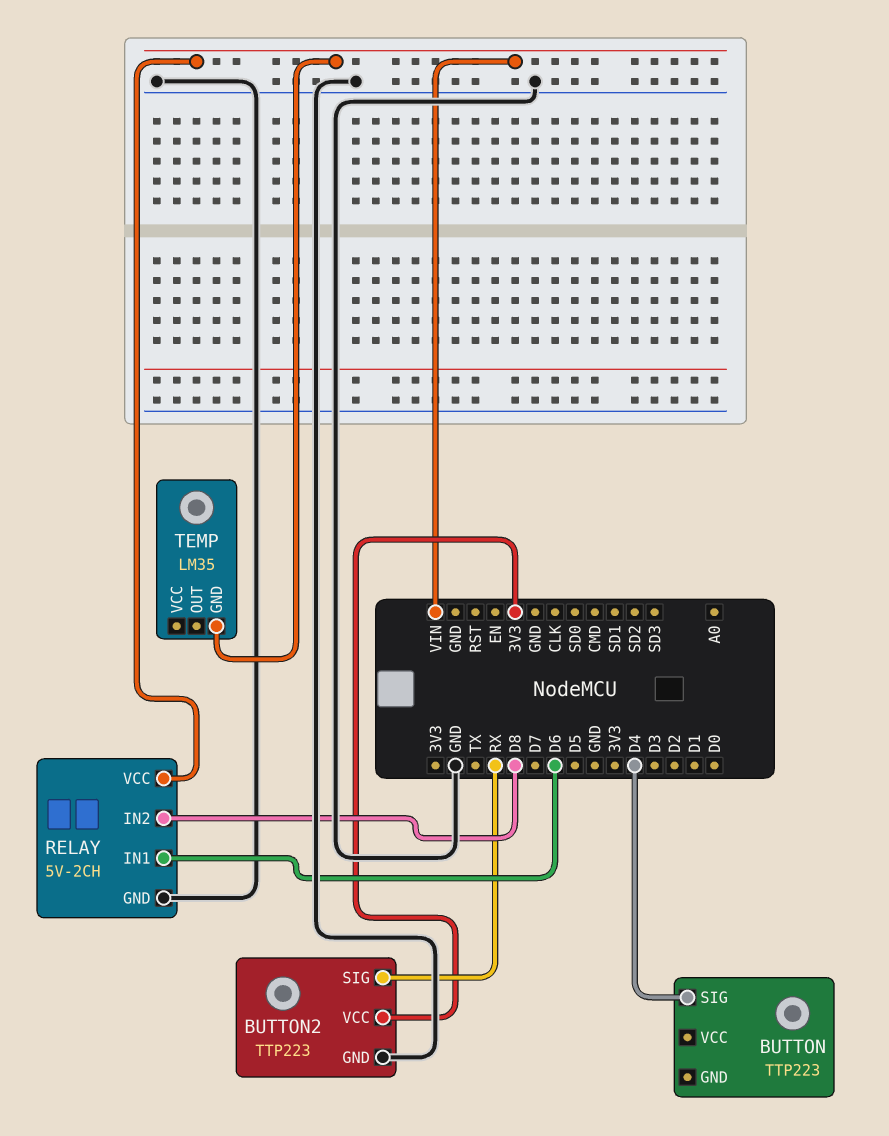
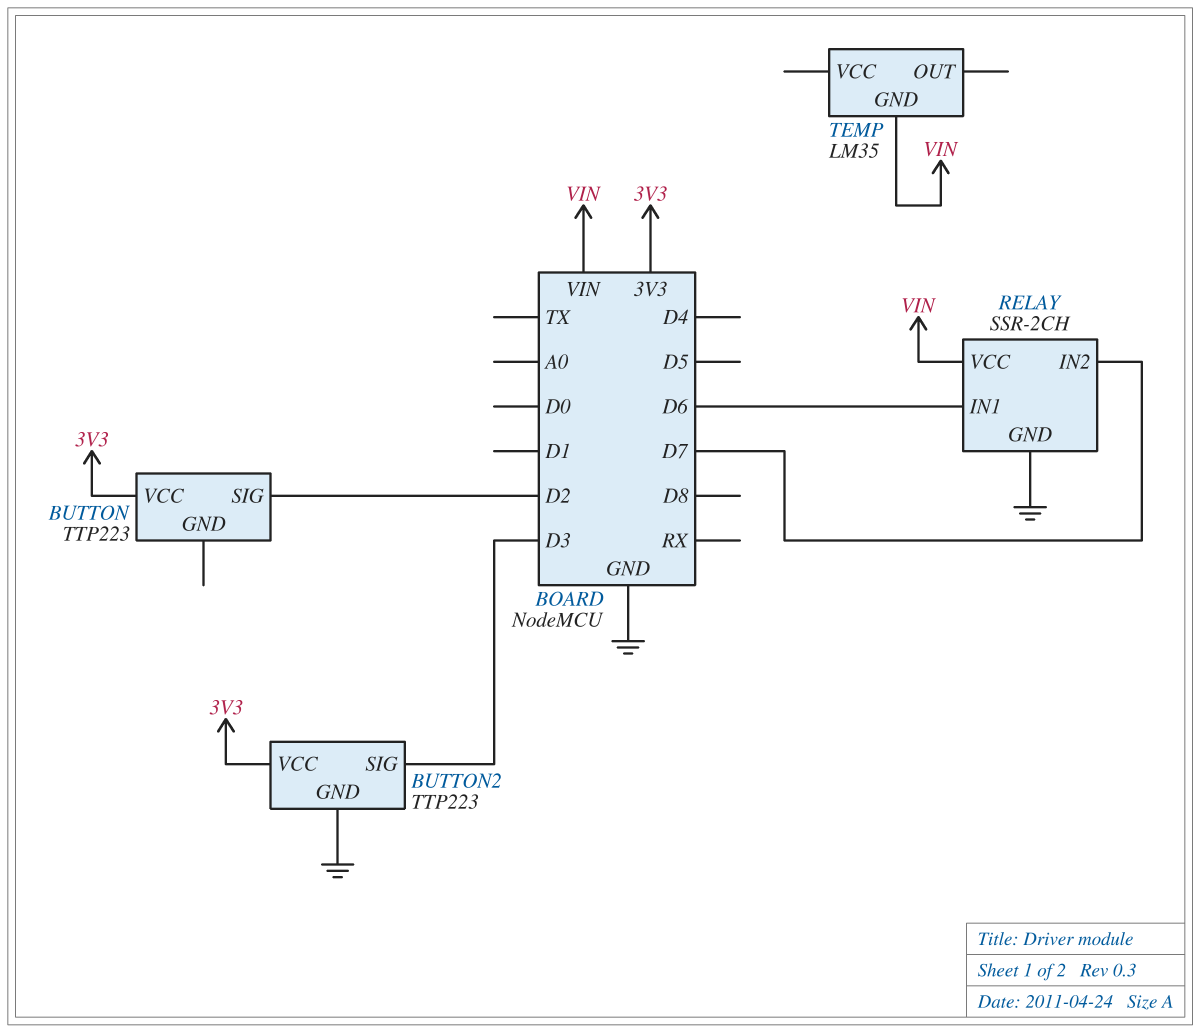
BUTTON pin SIG: D4 -> D2
BUTTON pin VCC: none -> 3V3
BUTTON2 pin SIG: RX -> D3
RELAY: 5V-2CH -> SSR-2CH
RELAY pin IN2: D8 -> D7

